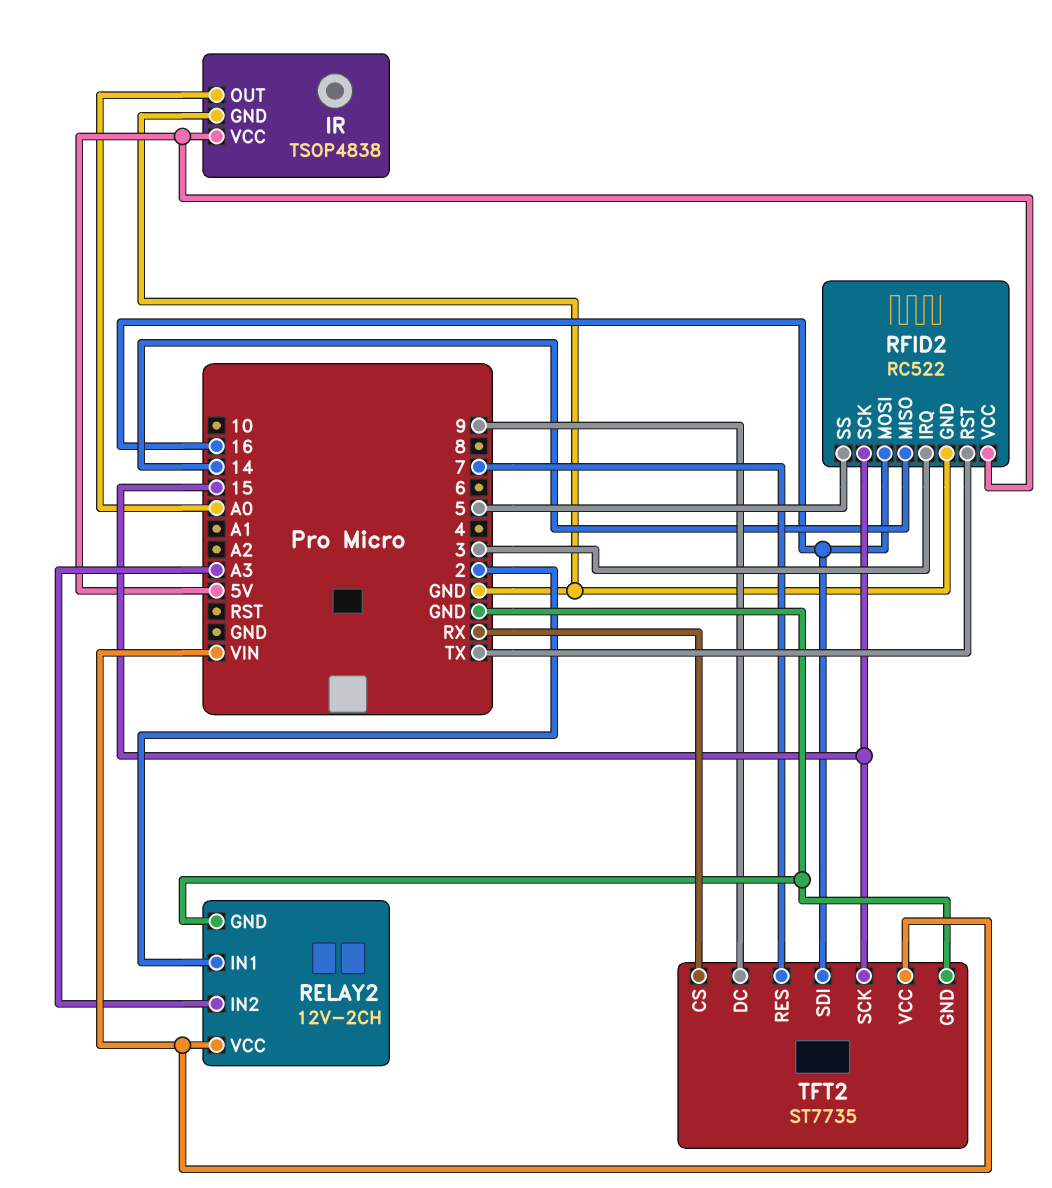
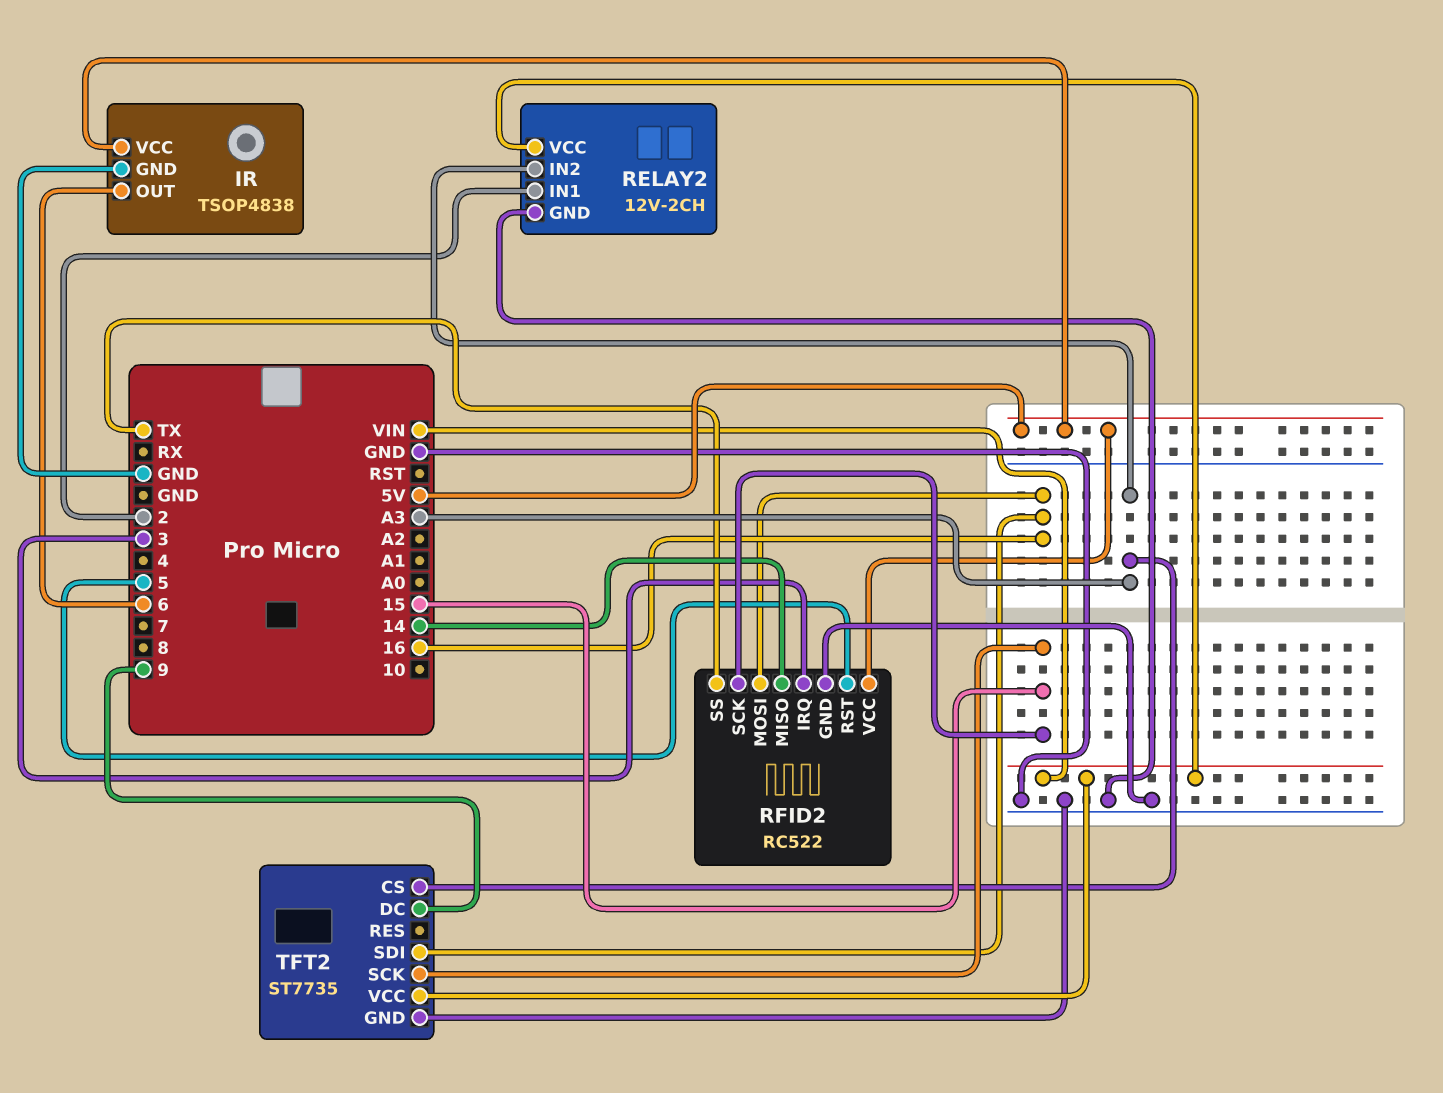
IR pin OUT: A0 -> 6
RFID2 pin RST: TX -> 5
RFID2 pin SS: 5 -> TX
TFT2 pin CS: RX -> A3
TFT2 pin RES: 7 -> none

